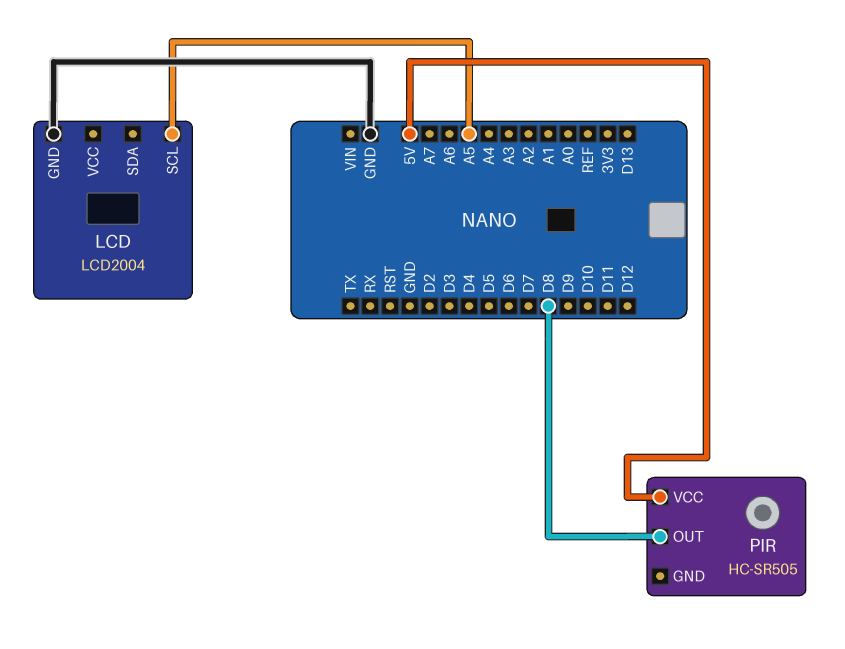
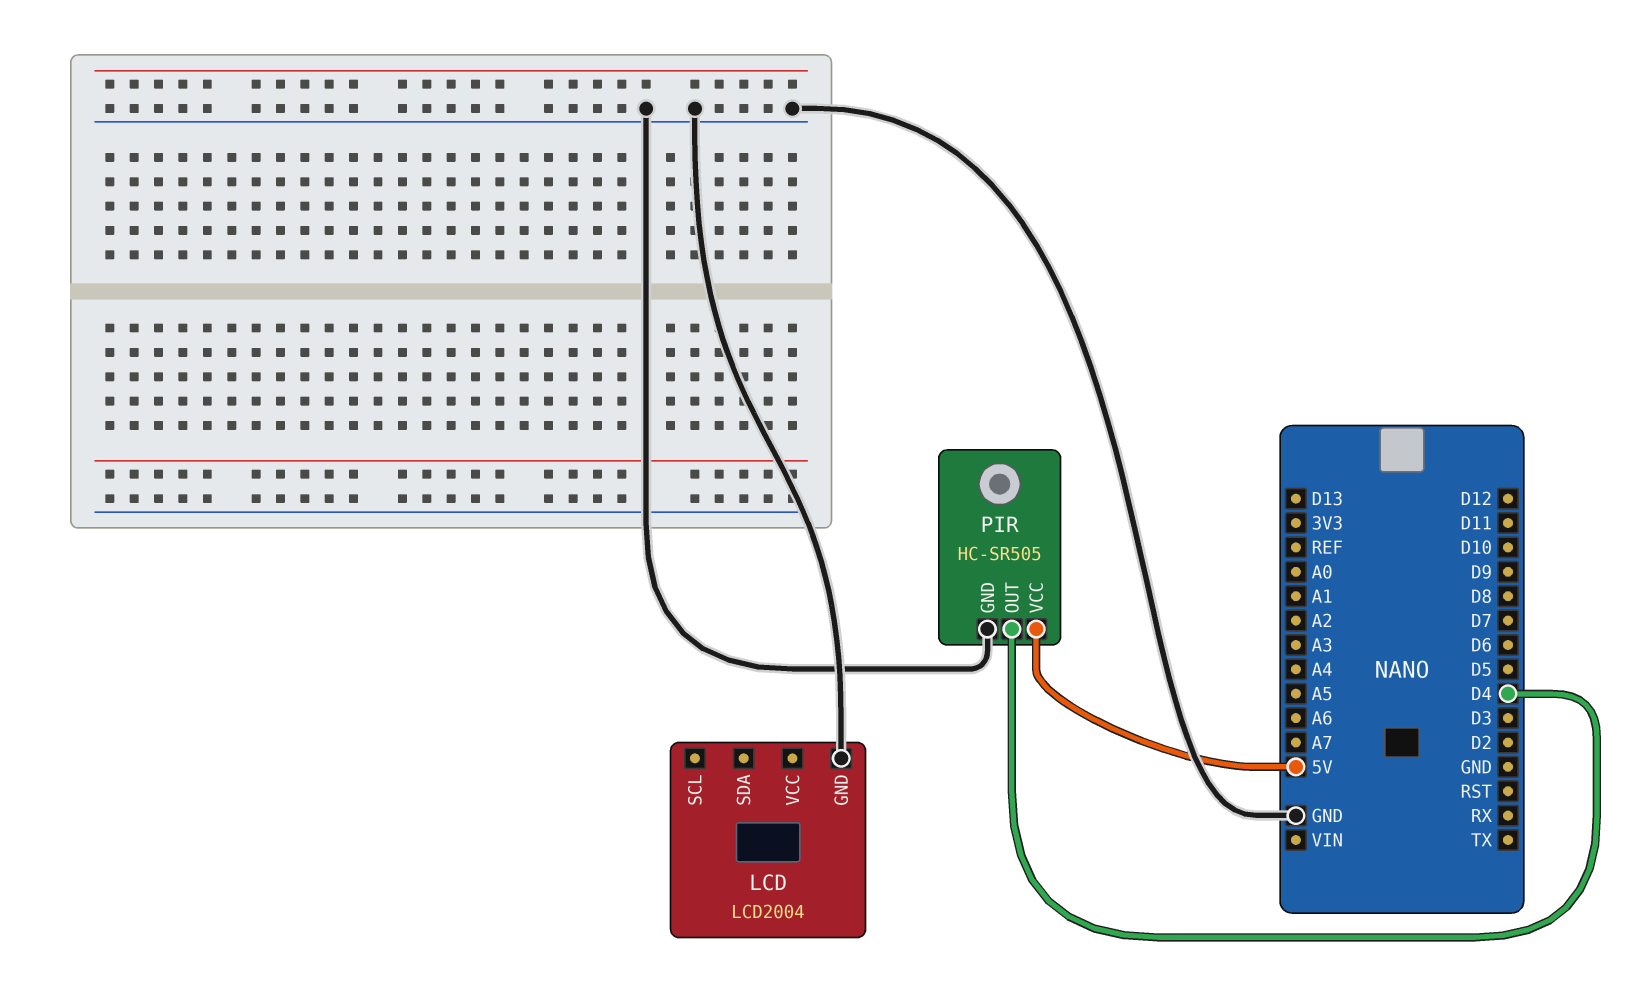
LCD pin SCL: A5 -> none
PIR pin GND: none -> GND
PIR pin OUT: D8 -> D4

